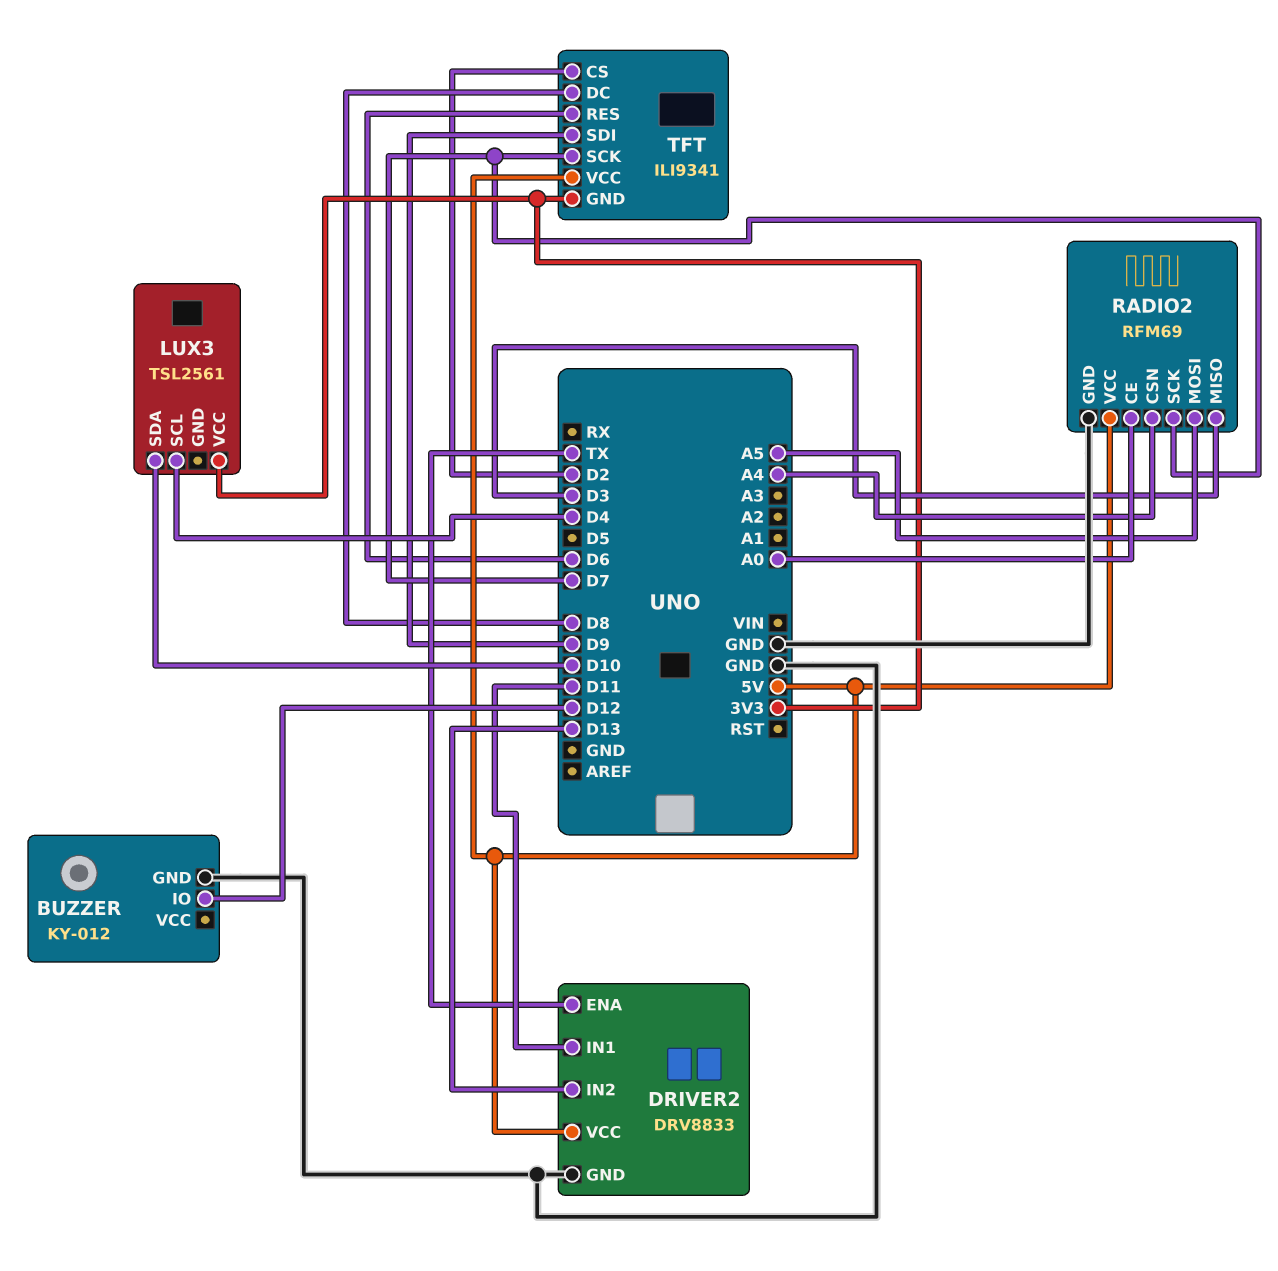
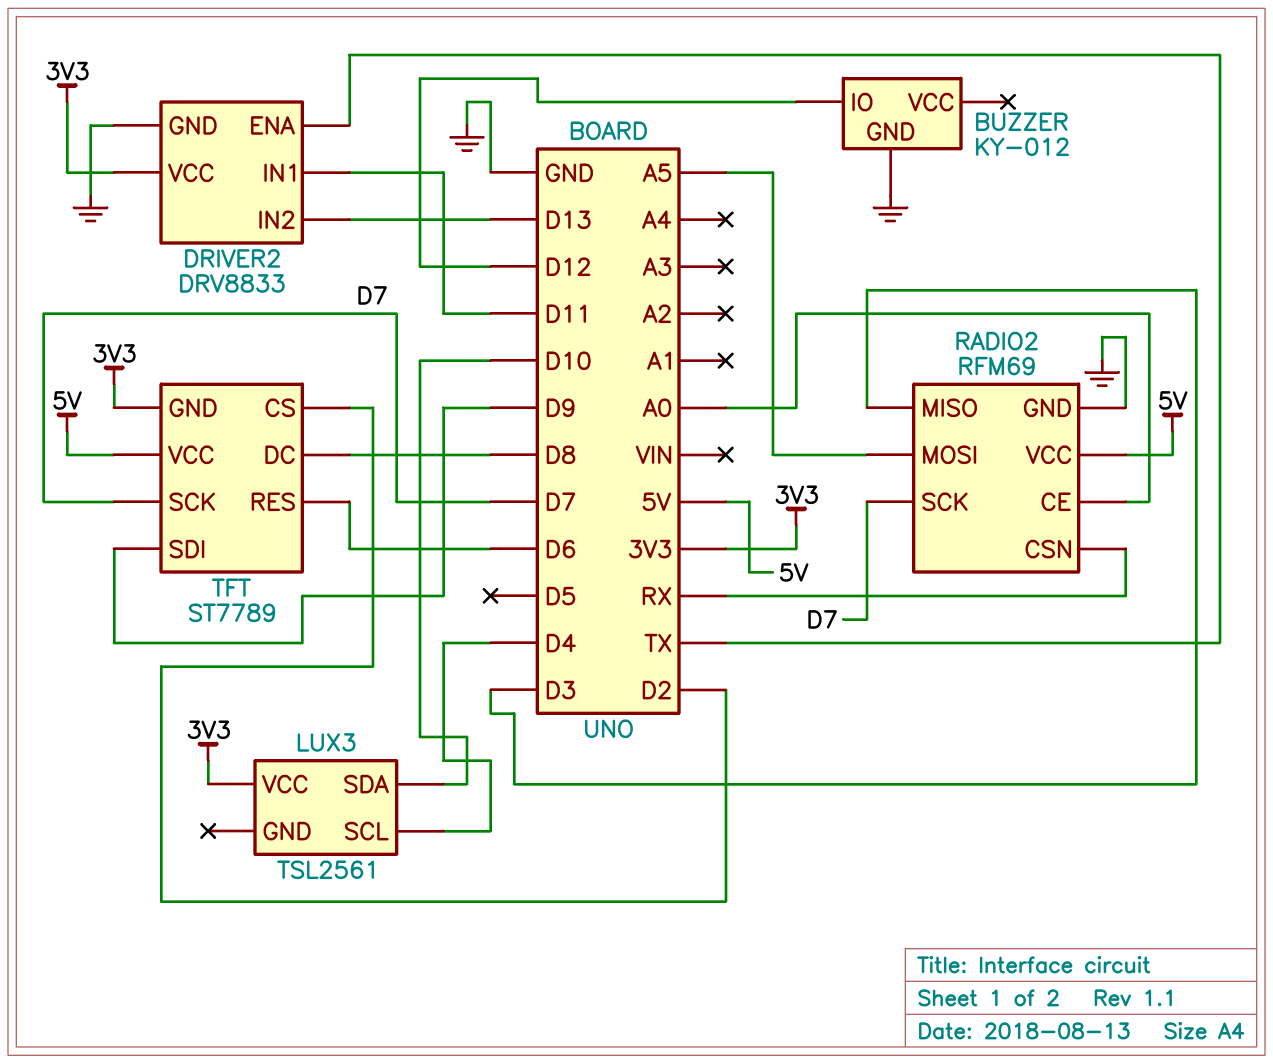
DRIVER2 pin VCC: 5V -> 3V3
RADIO2 pin CSN: A4 -> RX
TFT: ILI9341 -> ST7789

